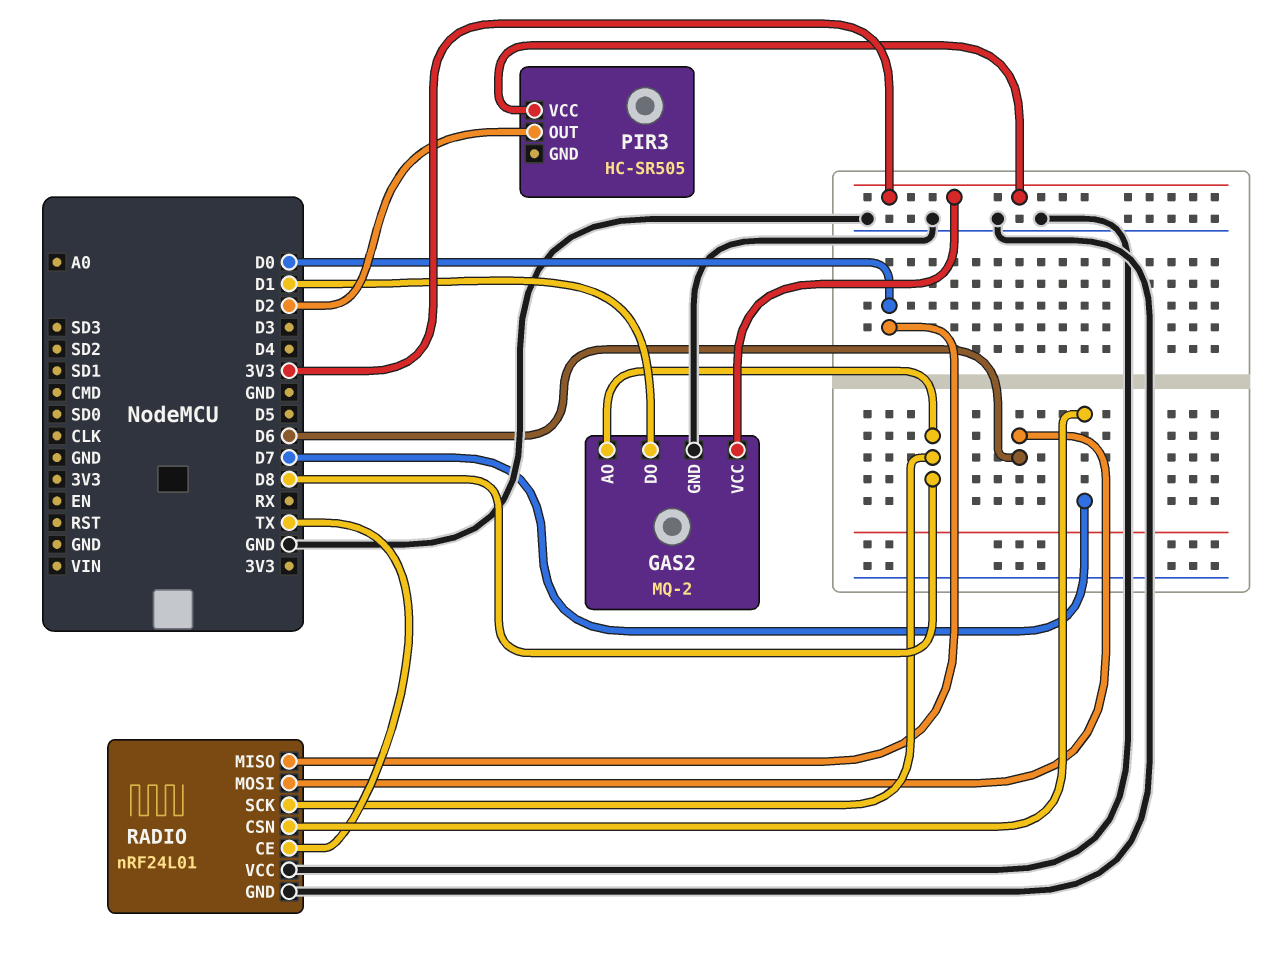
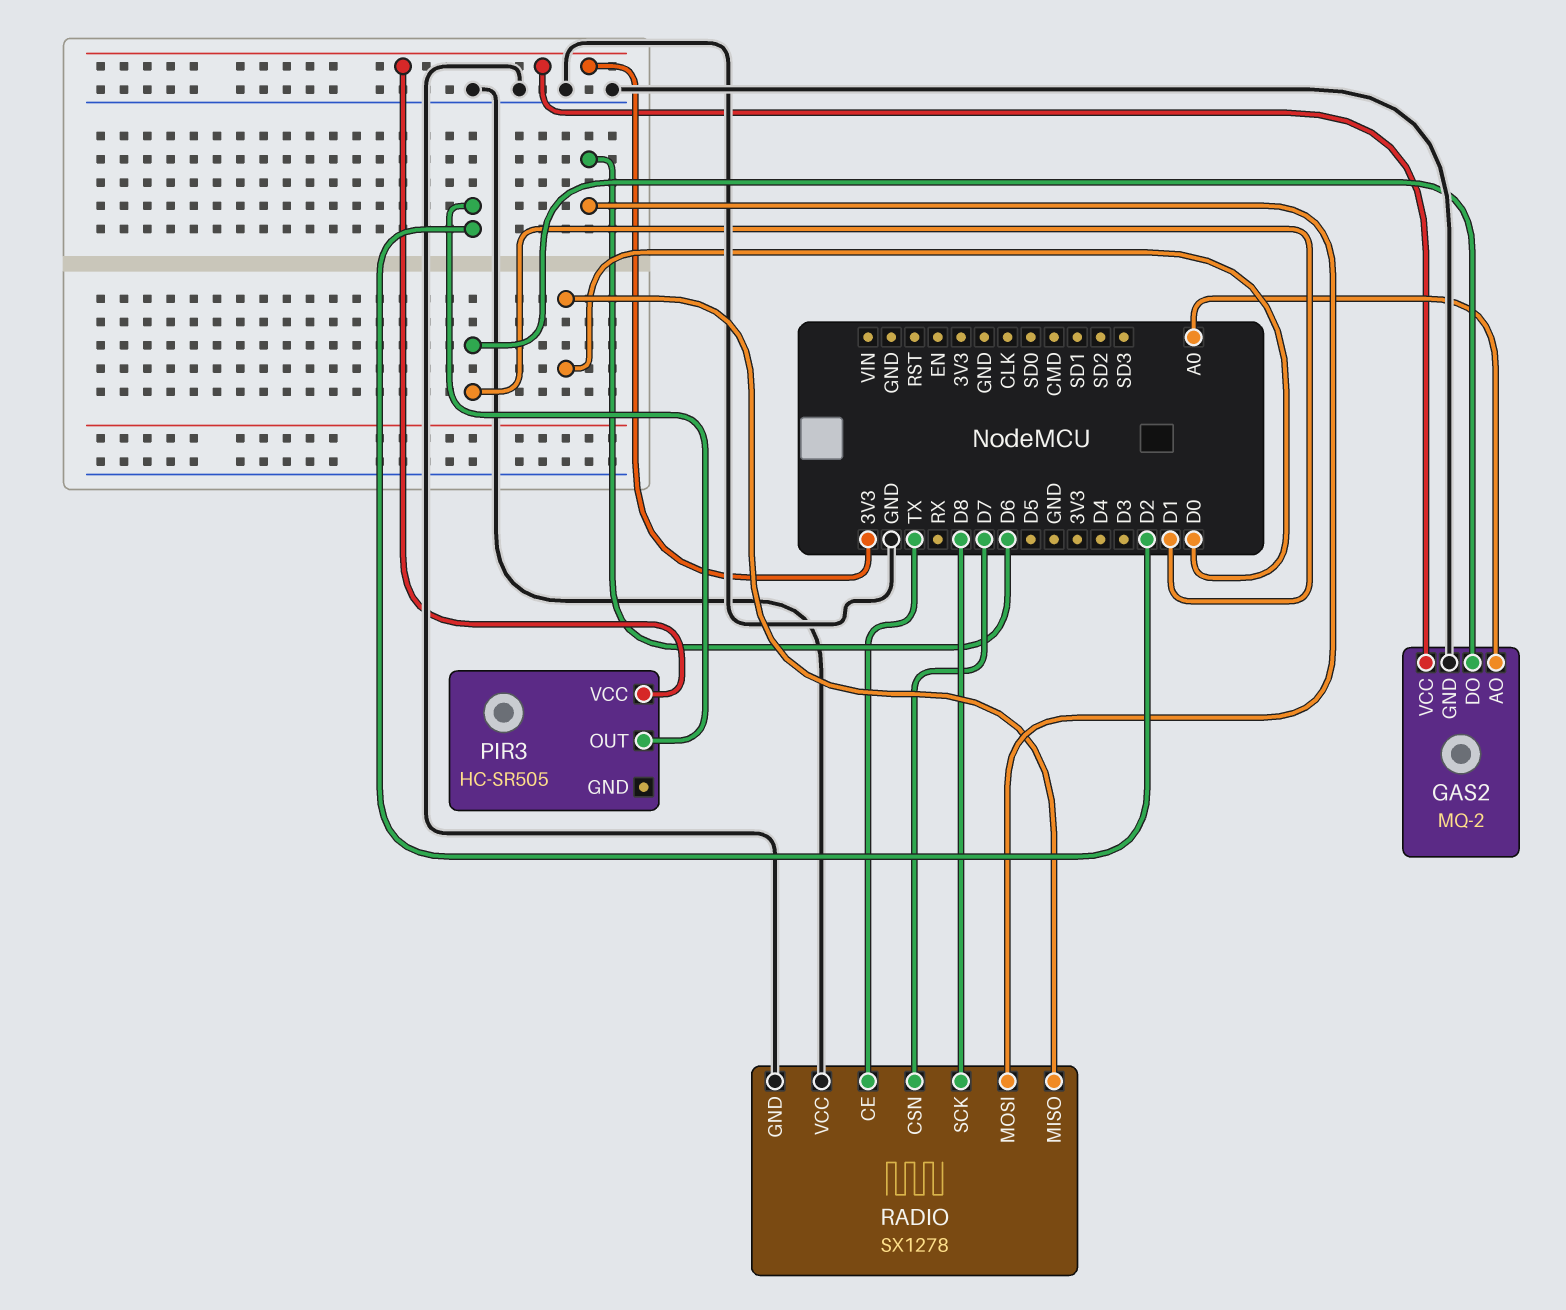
GAS2 pin AO: D8 -> A0
RADIO: nRF24L01 -> SX1278

